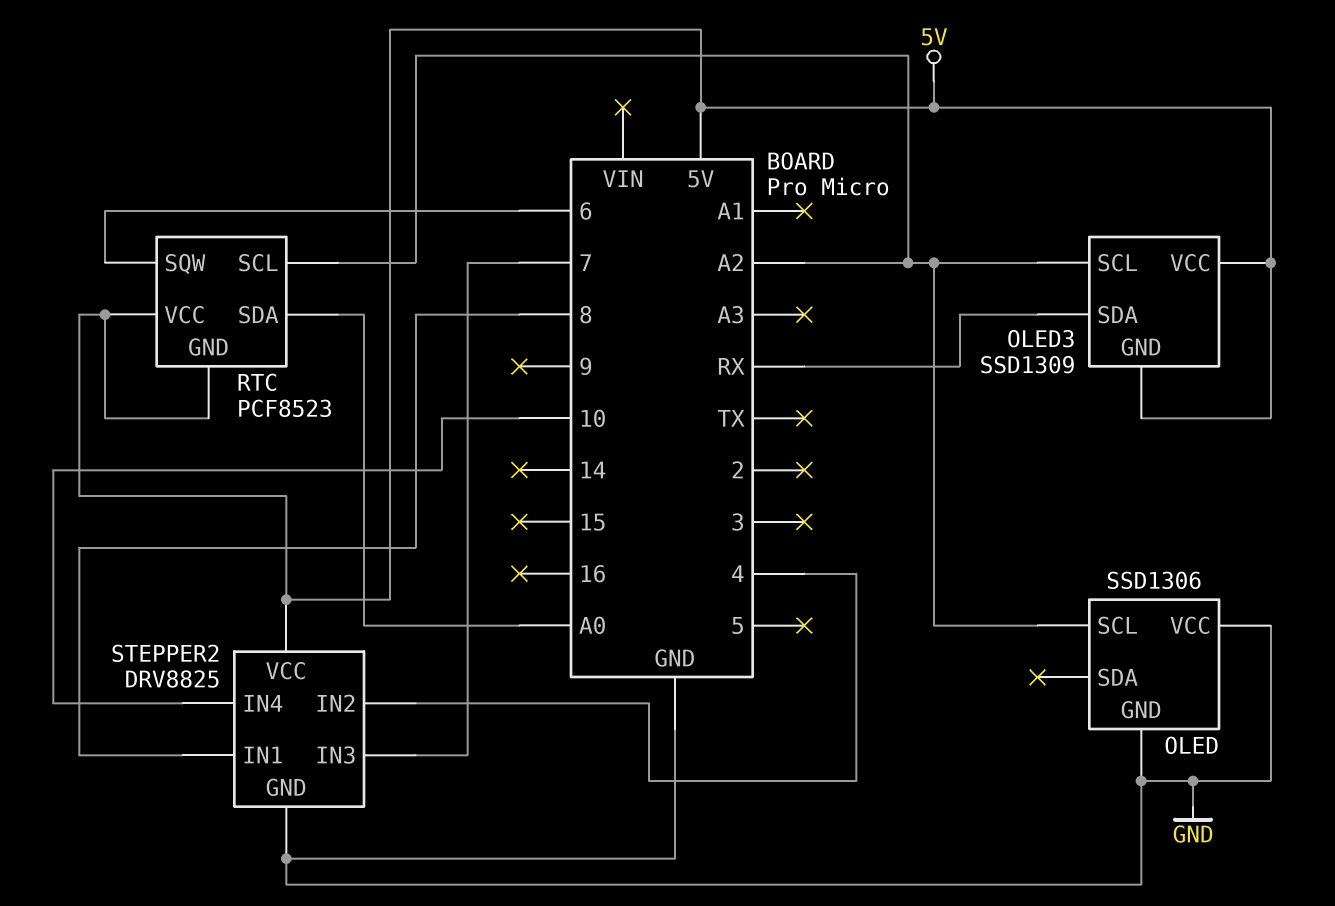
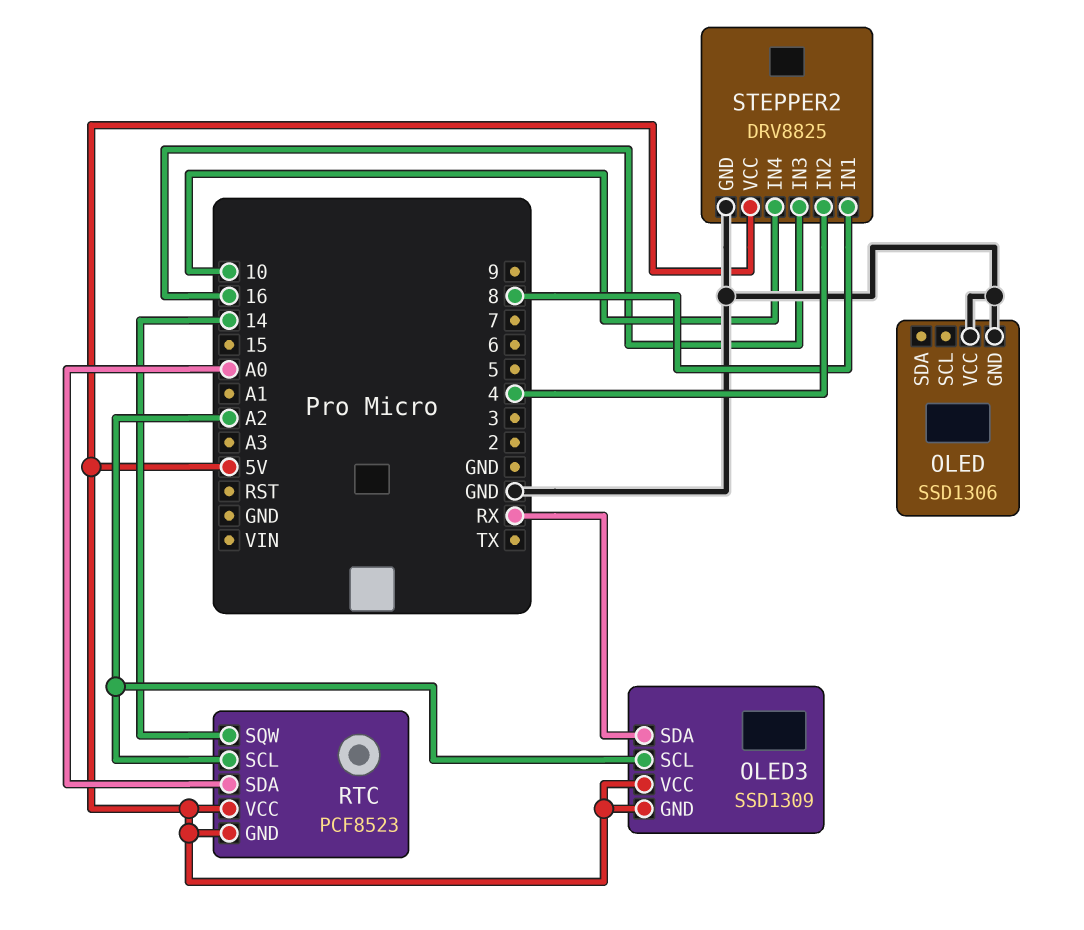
OLED pin SCL: A2 -> none
RTC pin SQW: 6 -> 14
STEPPER2 pin IN3: 7 -> 16

